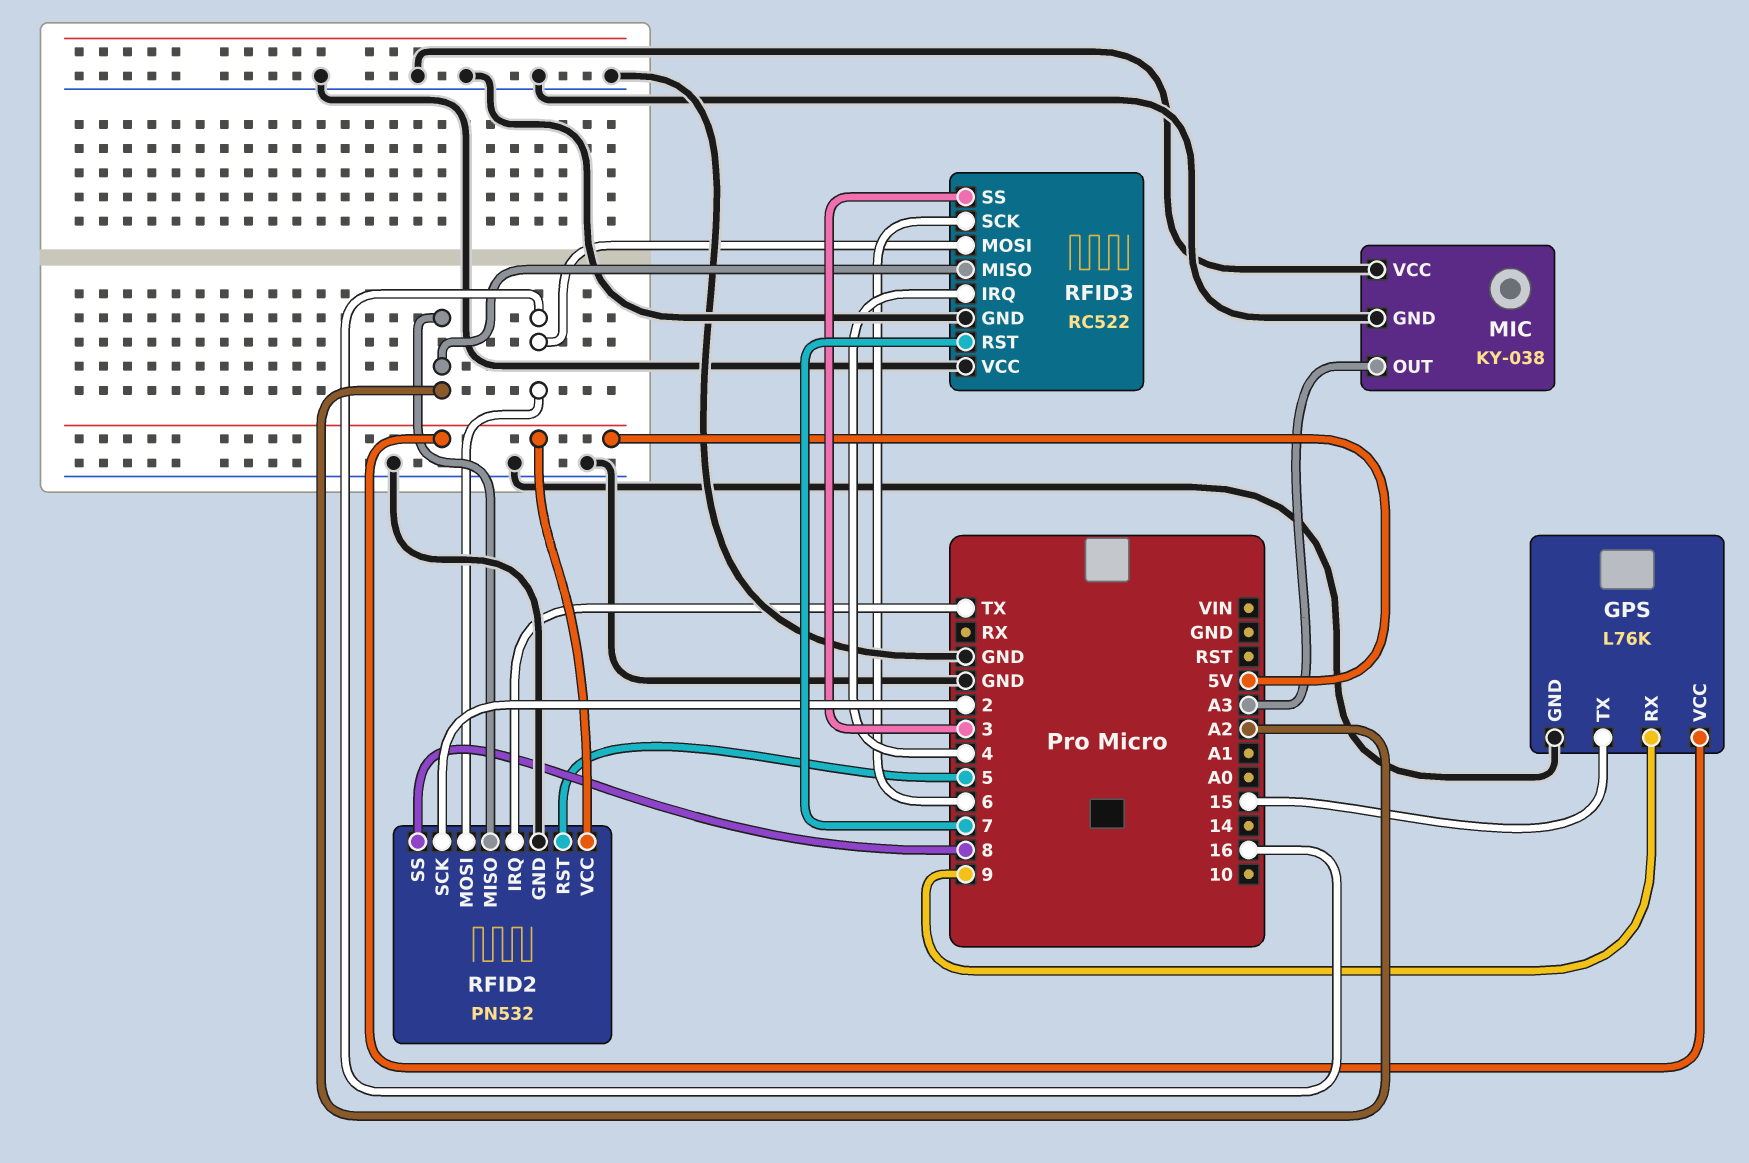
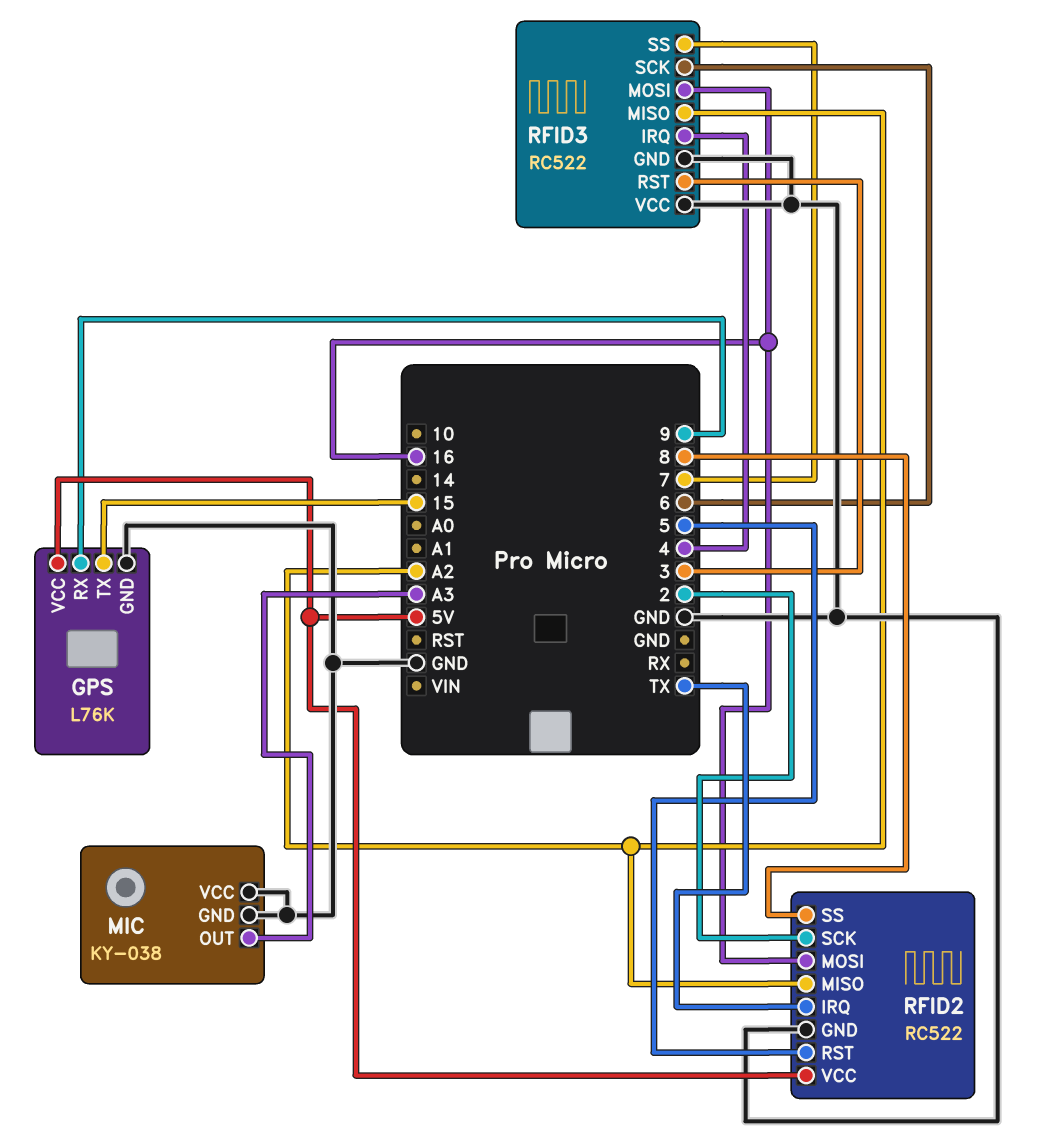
RFID2: PN532 -> RC522
RFID3 pin RST: 7 -> 3
RFID3 pin SS: 3 -> 7

